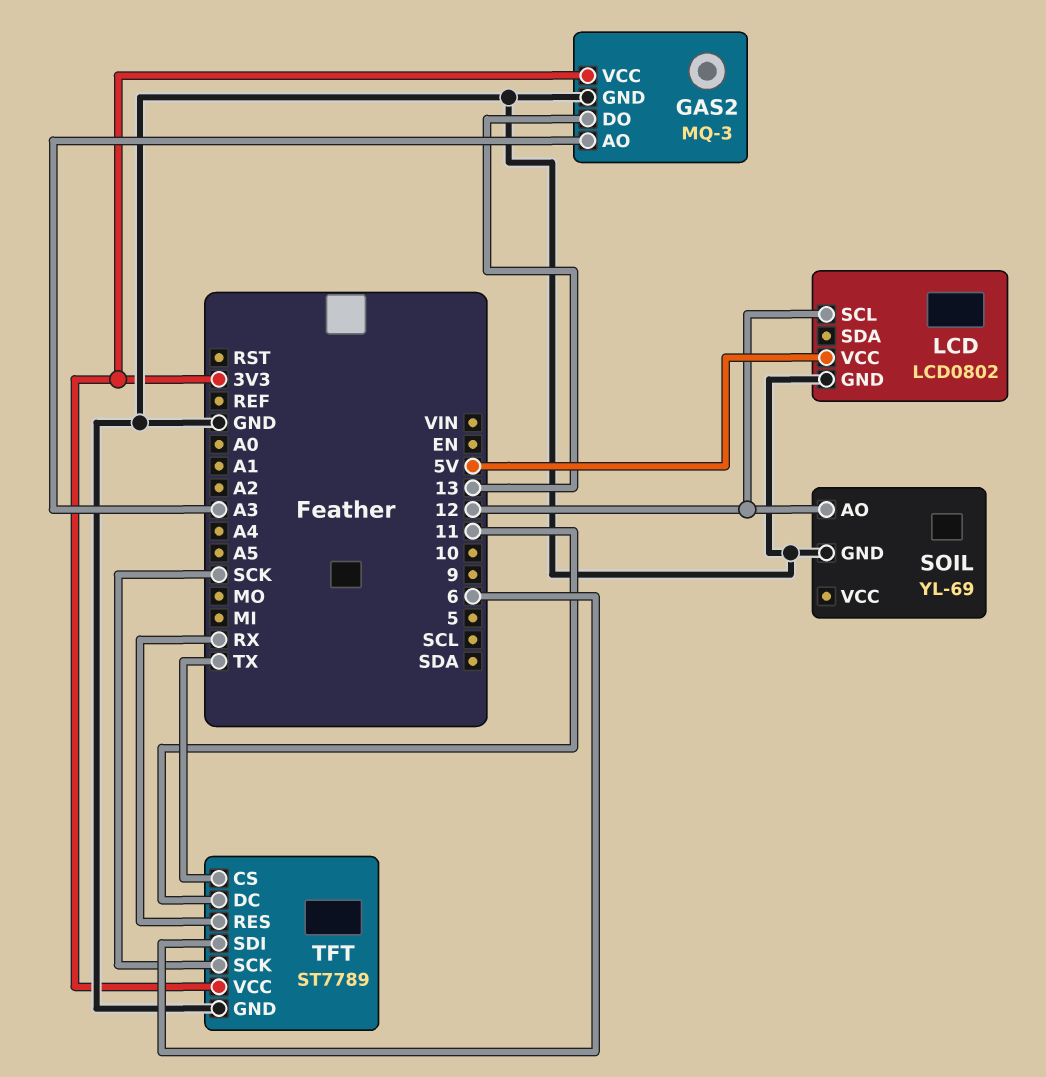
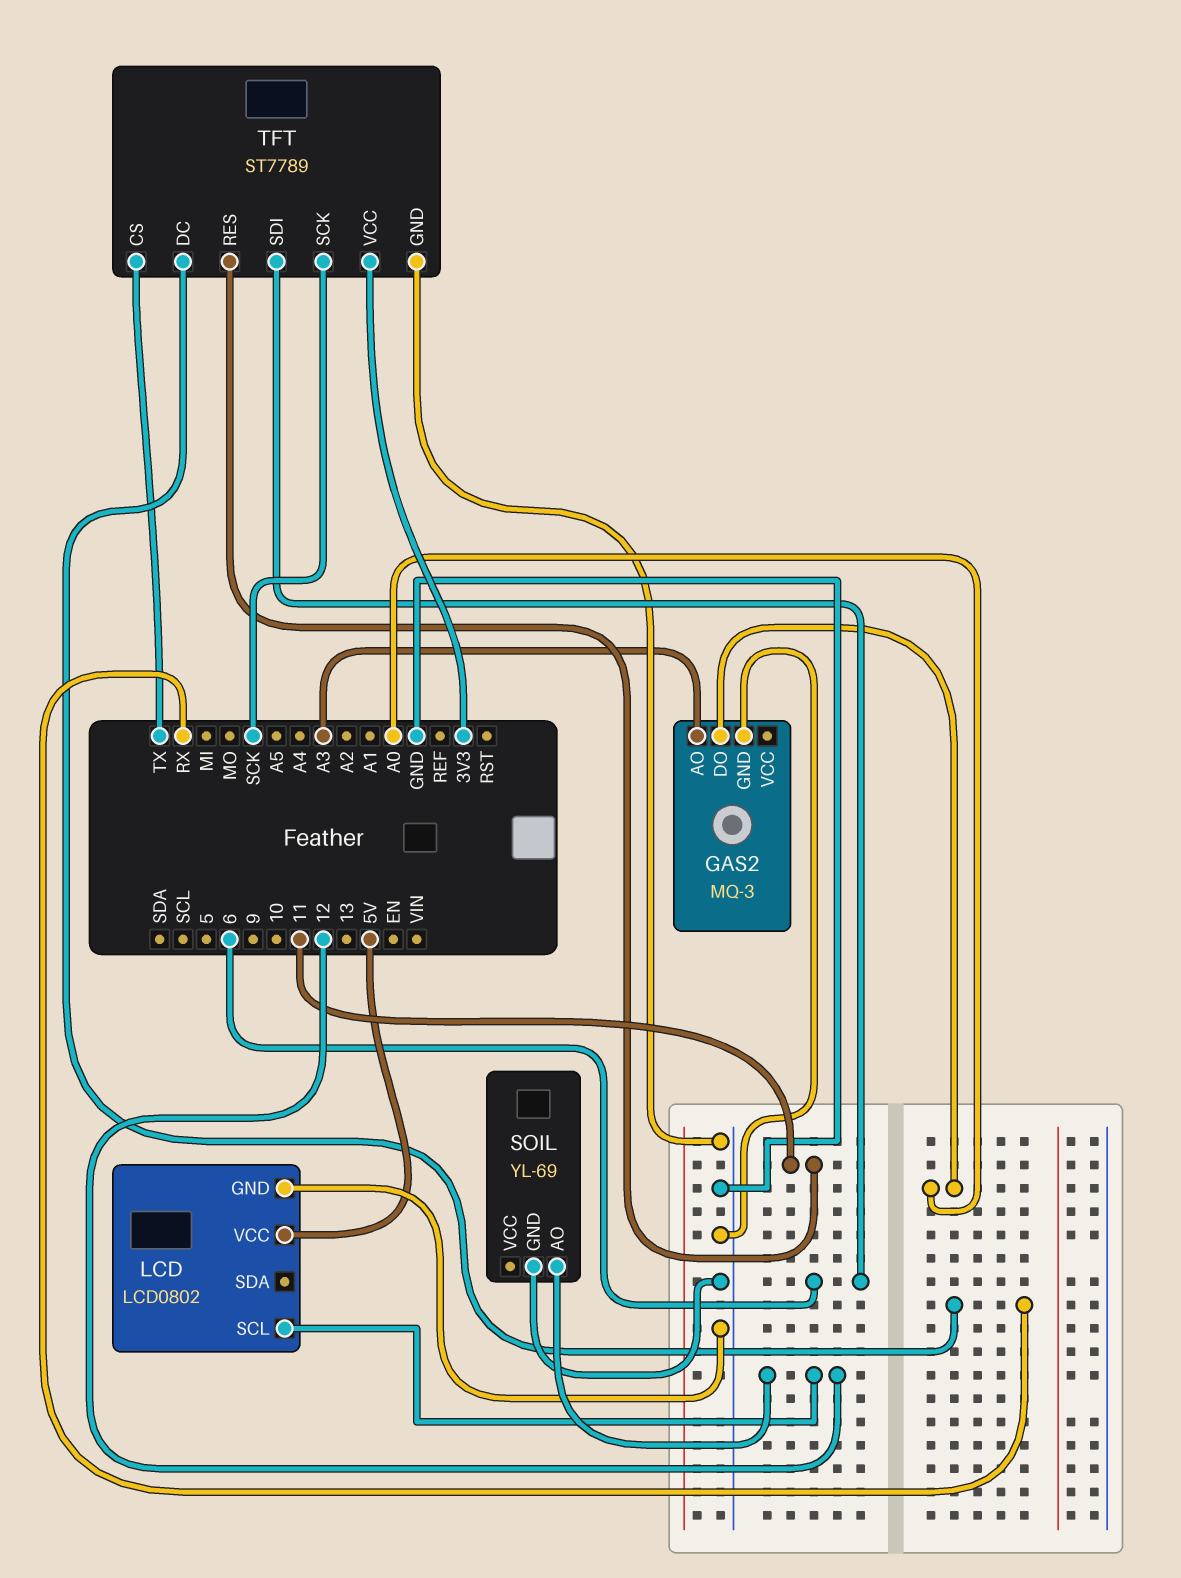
GAS2 pin DO: 13 -> A0
GAS2 pin VCC: 3V3 -> none
TFT pin DC: 11 -> RX
TFT pin RES: RX -> 11

